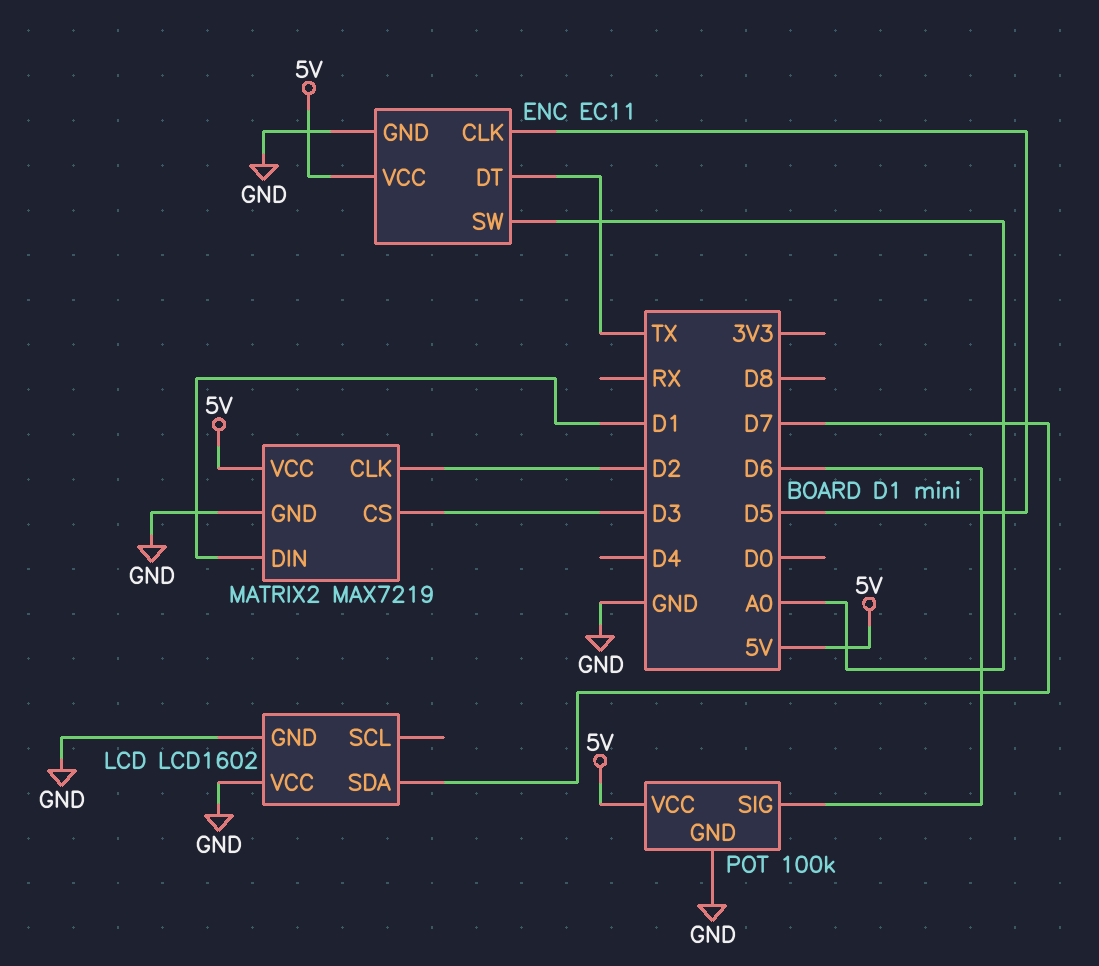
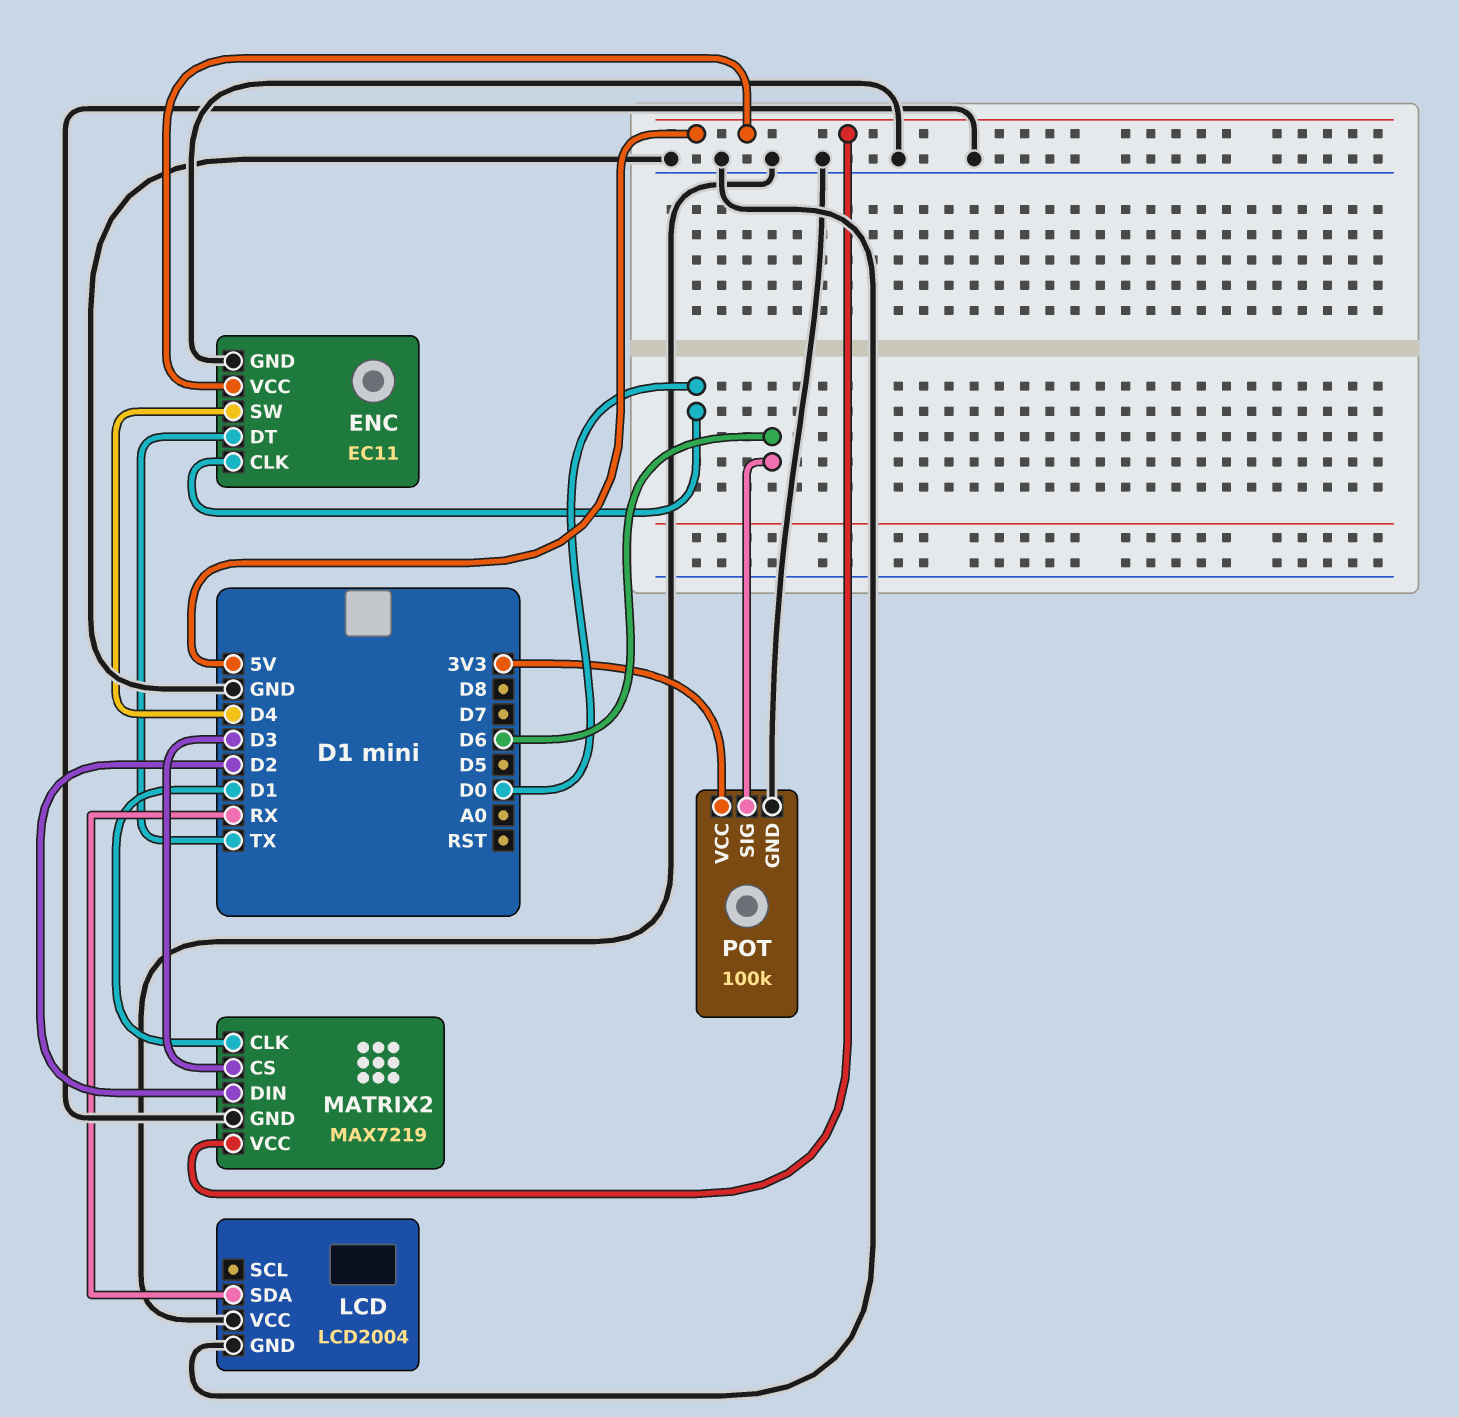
ENC pin CLK: D5 -> D0
ENC pin SW: A0 -> D4
LCD: LCD1602 -> LCD2004
LCD pin SDA: D7 -> RX
MATRIX2 pin CLK: D2 -> D1
MATRIX2 pin DIN: D1 -> D2
POT pin VCC: 5V -> 3V3

